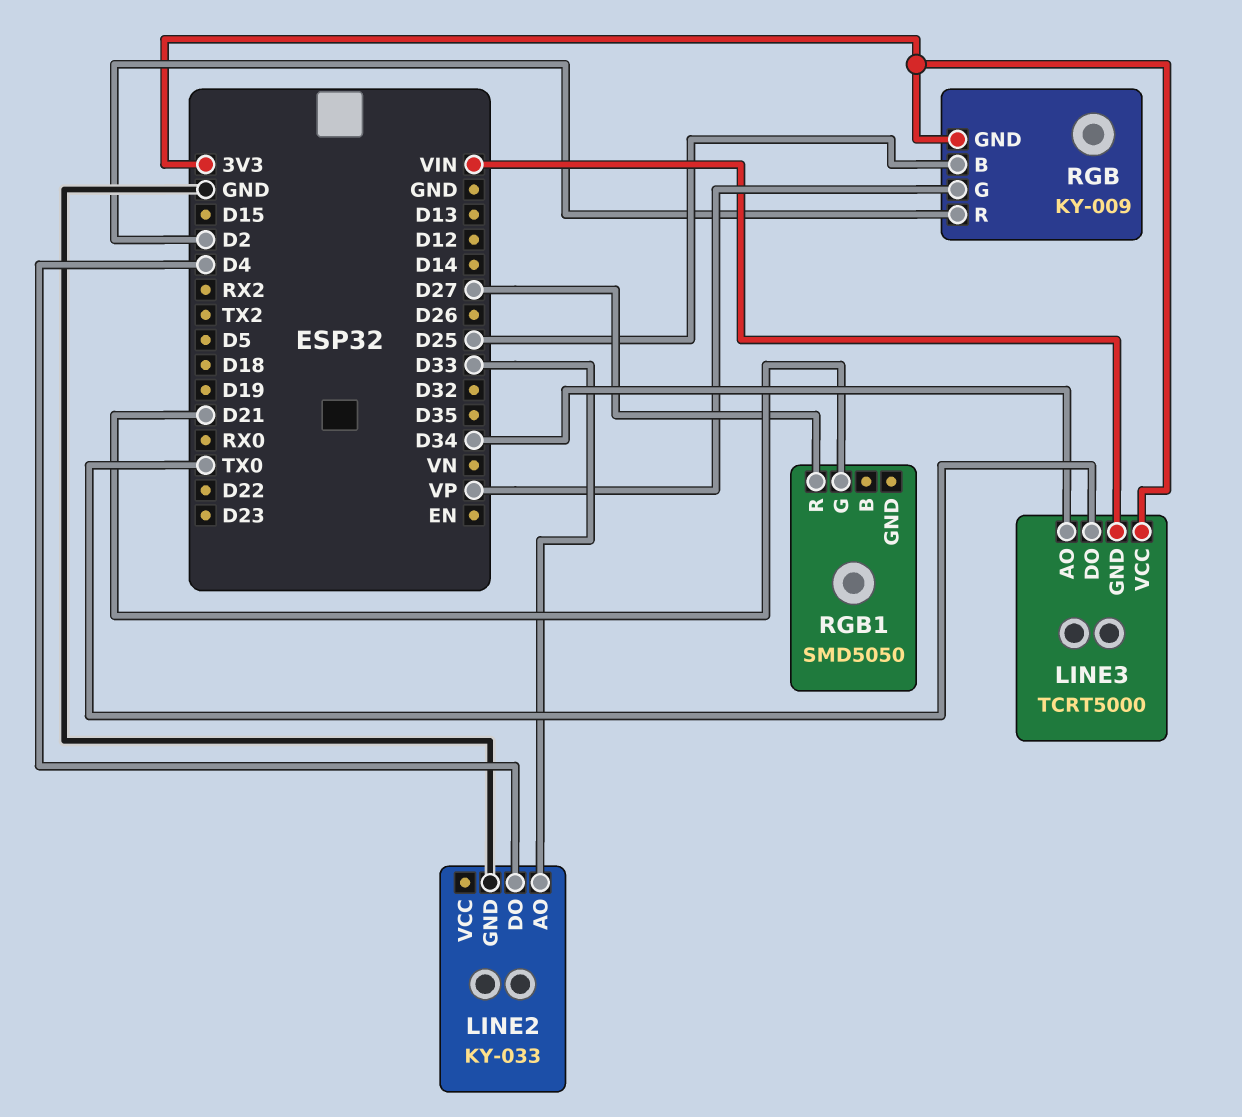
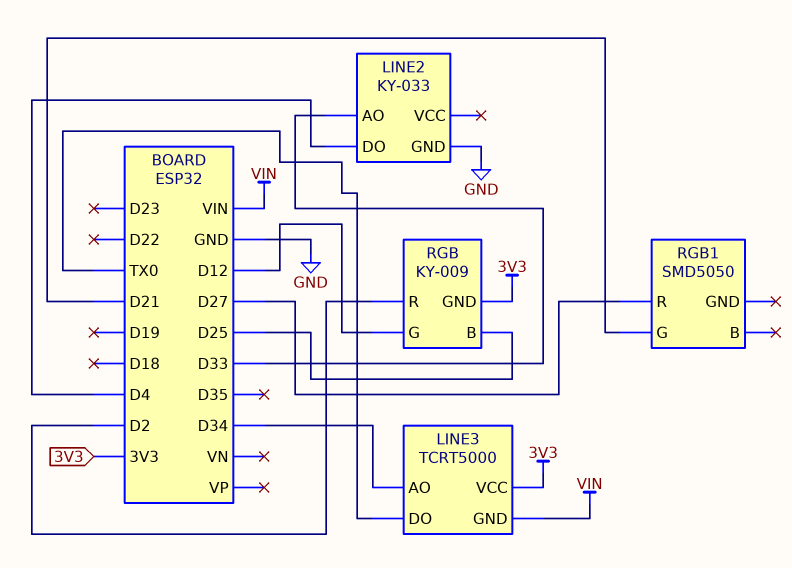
RGB pin G: VP -> D12

